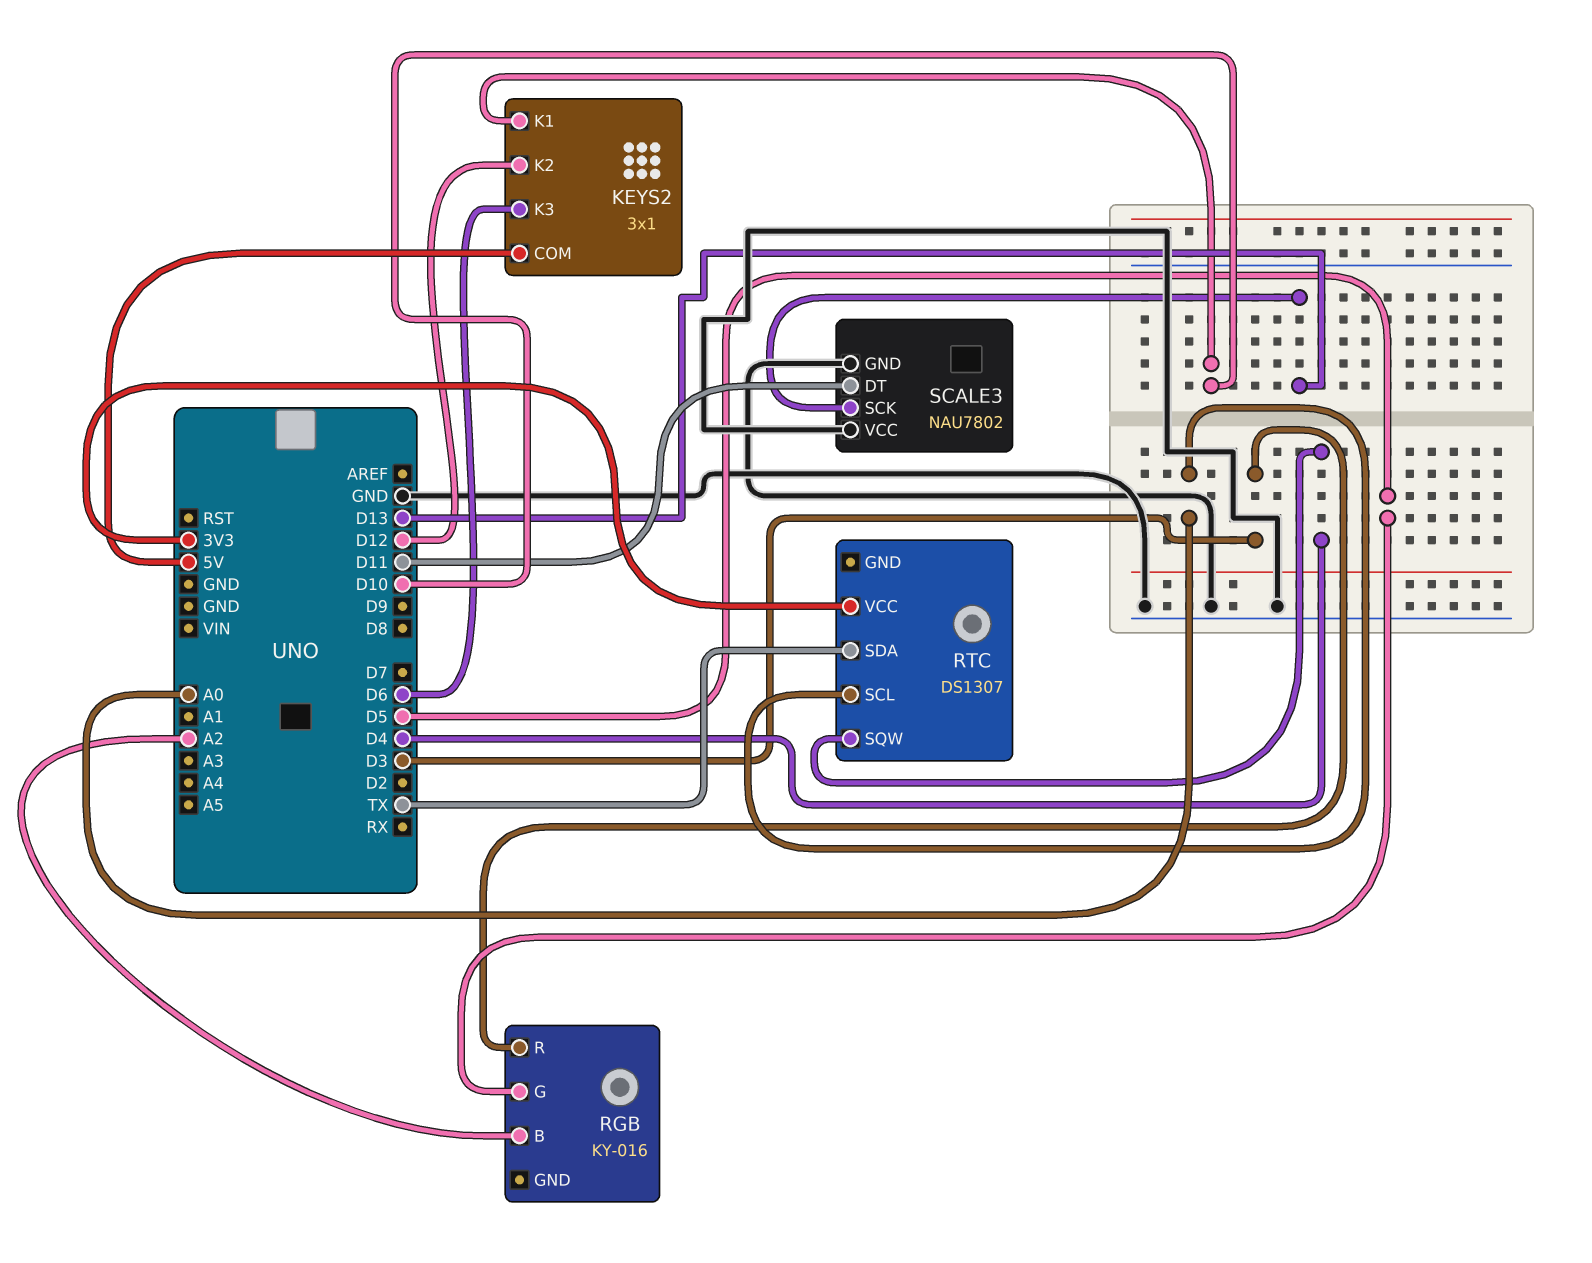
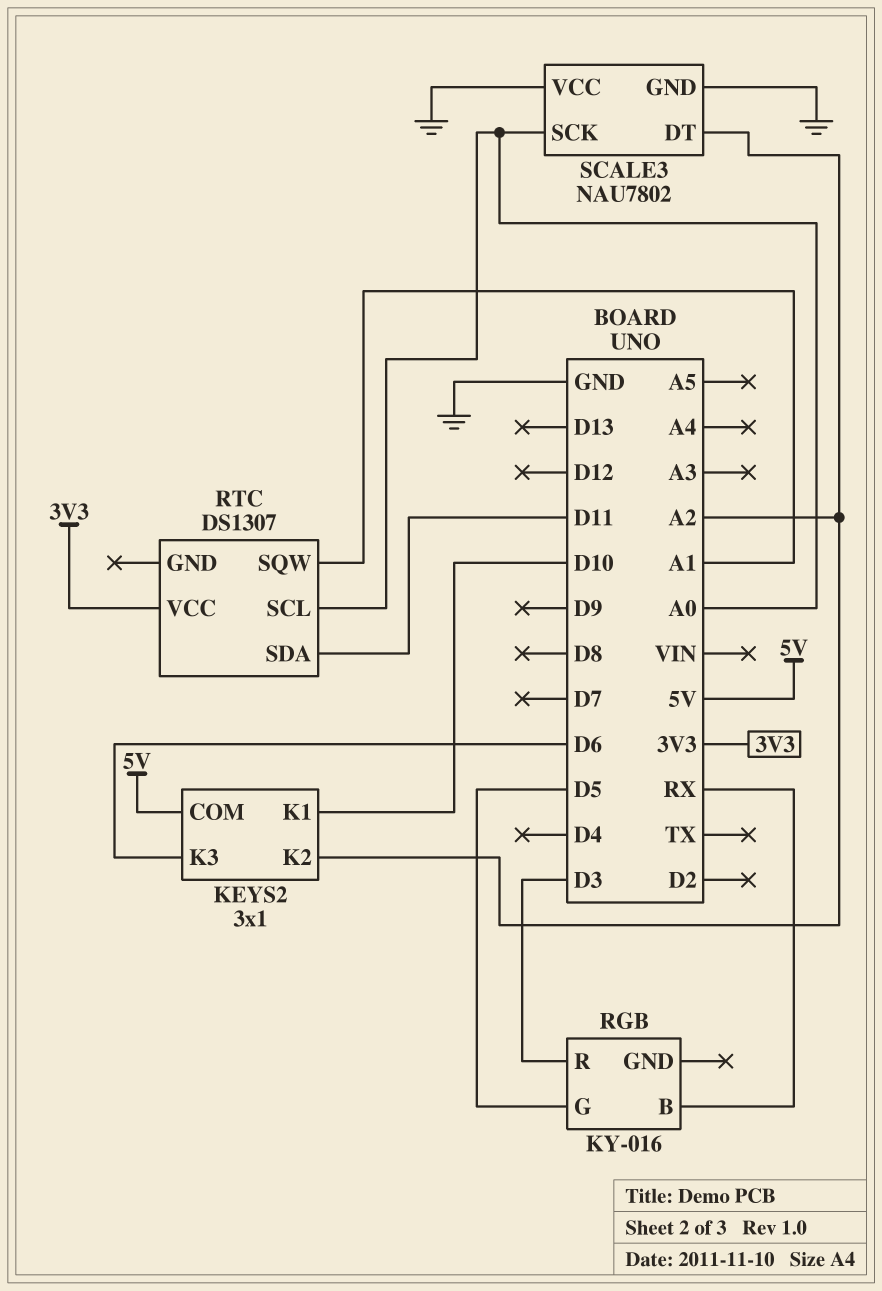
KEYS2 pin K2: D12 -> A2
RGB pin B: A2 -> RX
RTC pin SDA: TX -> D11
RTC pin SQW: D4 -> A1
SCALE3 pin DT: D11 -> A2
SCALE3 pin SCK: D13 -> A0

